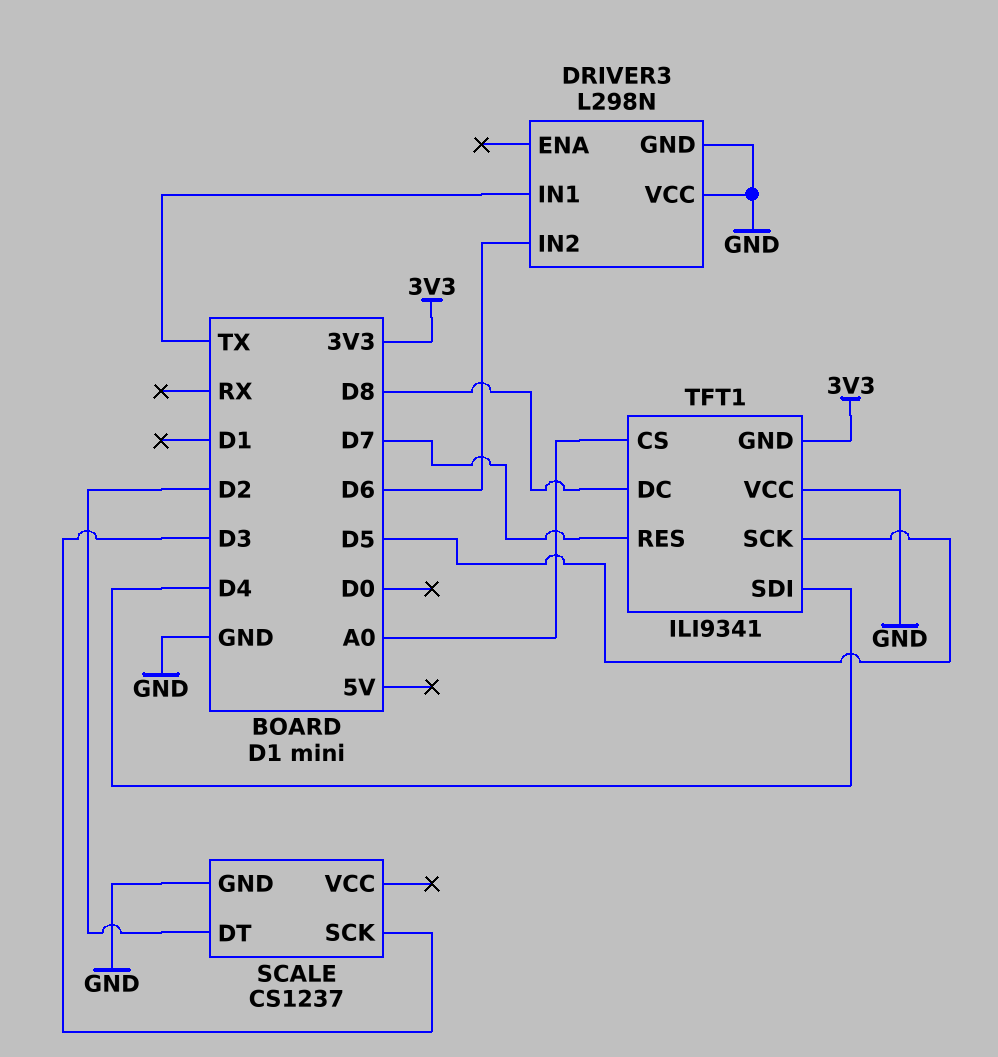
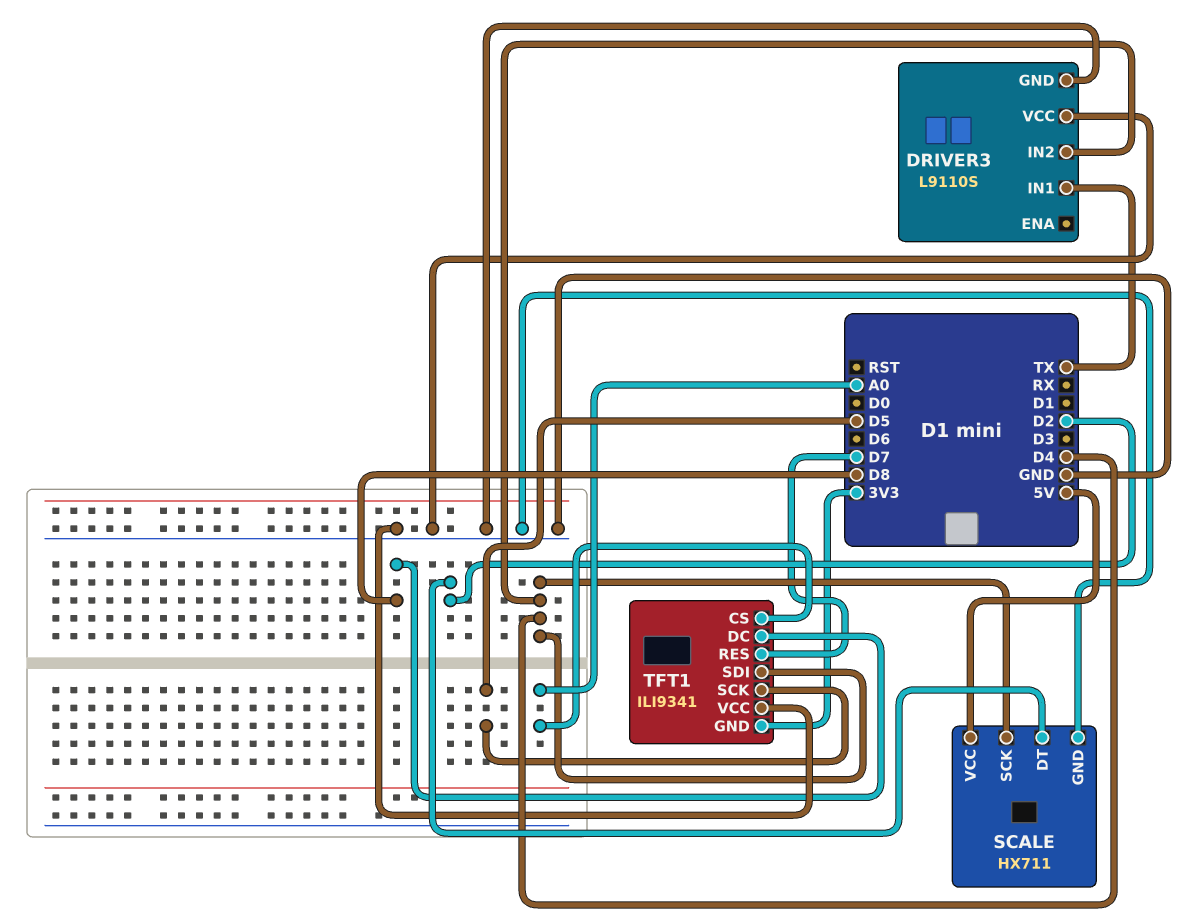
DRIVER3: L298N -> L9110S
DRIVER3 pin IN2: D6 -> D4
SCALE: CS1237 -> HX711
SCALE pin SCK: D3 -> D4
SCALE pin VCC: none -> 5V

